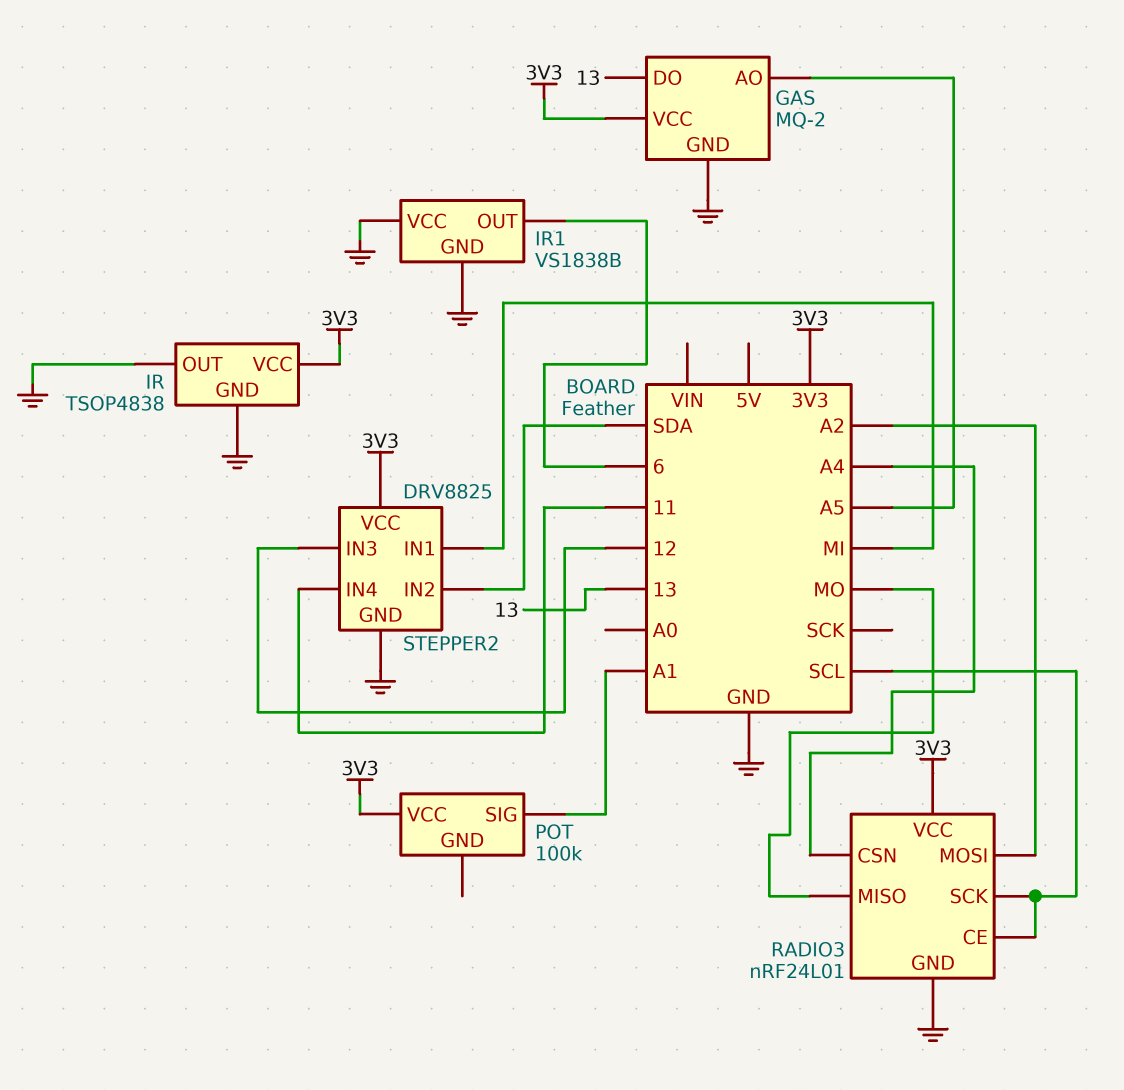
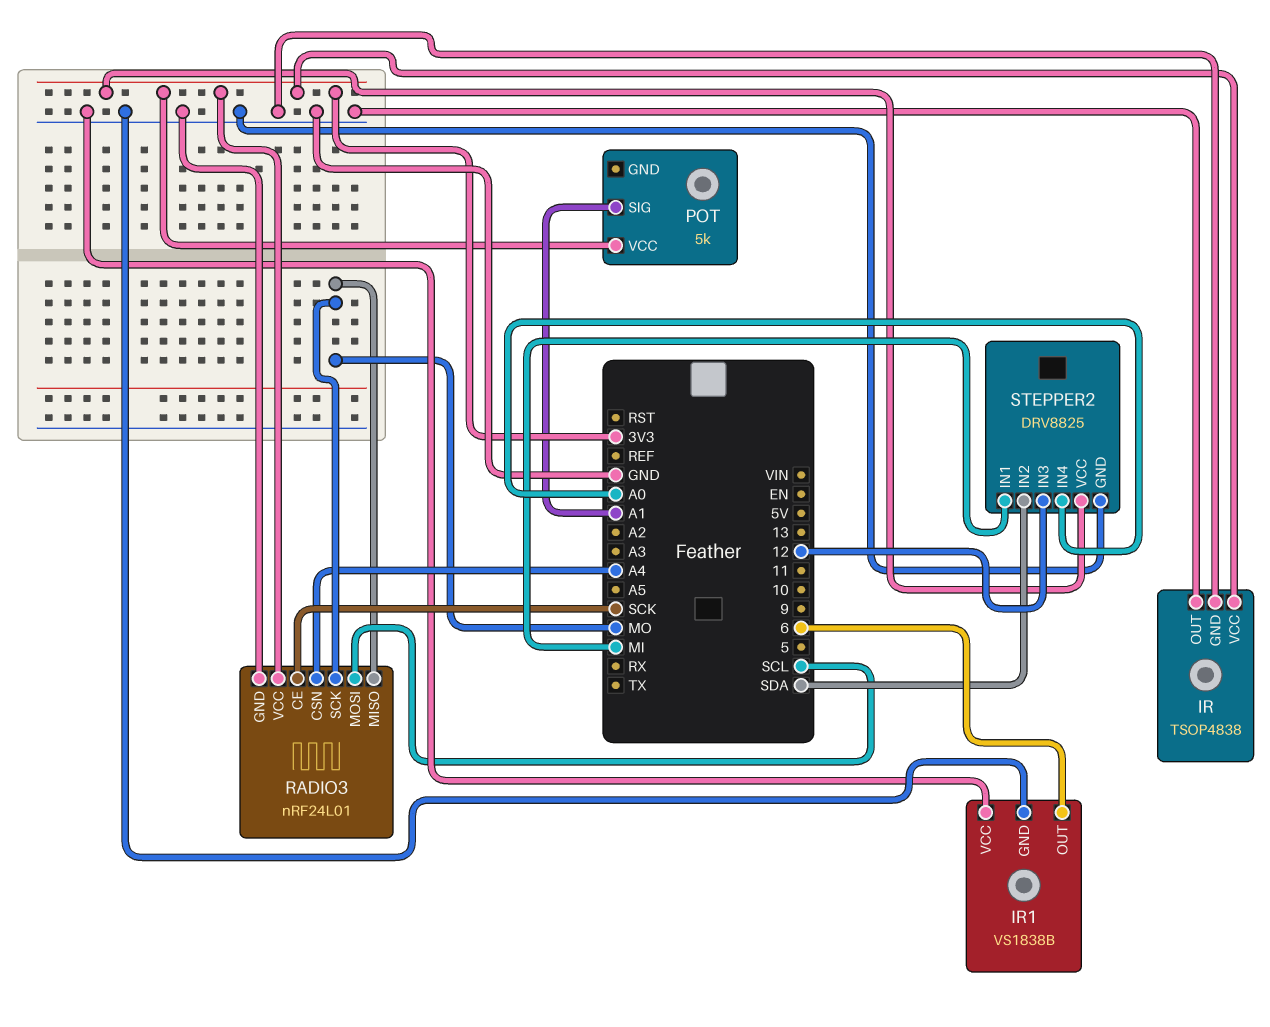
GAS: MQ-2 -> none
GAS pin AO: A5 -> none
GAS pin DO: 13 -> none
GAS pin GND: GND -> none
GAS pin VCC: 3V3 -> none
POT: 100k -> 5k
RADIO3 pin CE: SCL -> SCK
RADIO3 pin MOSI: A2 -> SCL
RADIO3 pin SCK: SCL -> MO
STEPPER2 pin IN4: 11 -> A0

